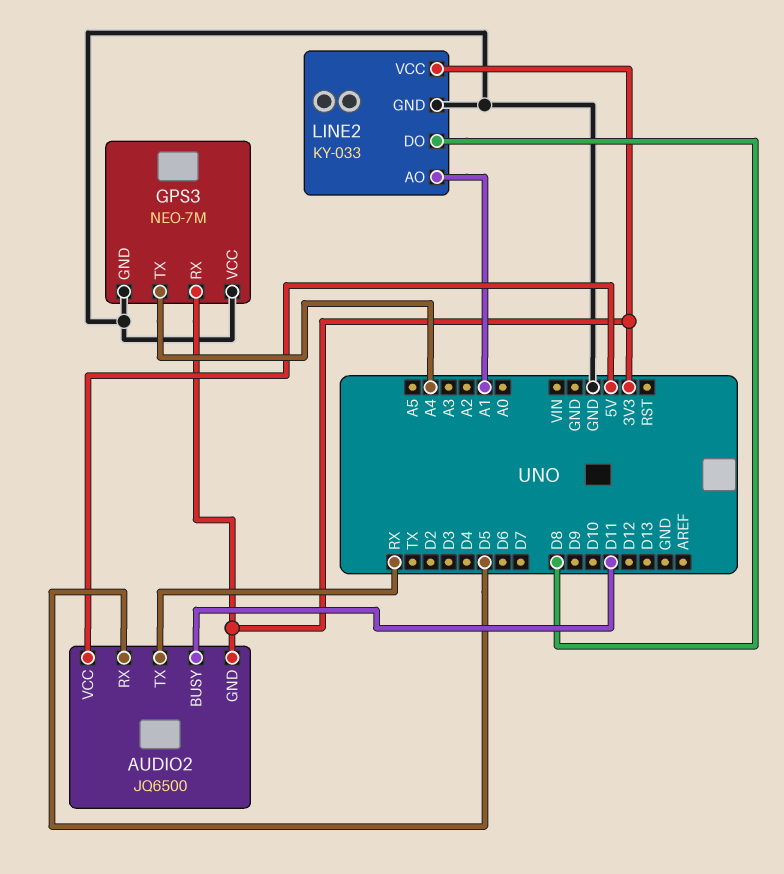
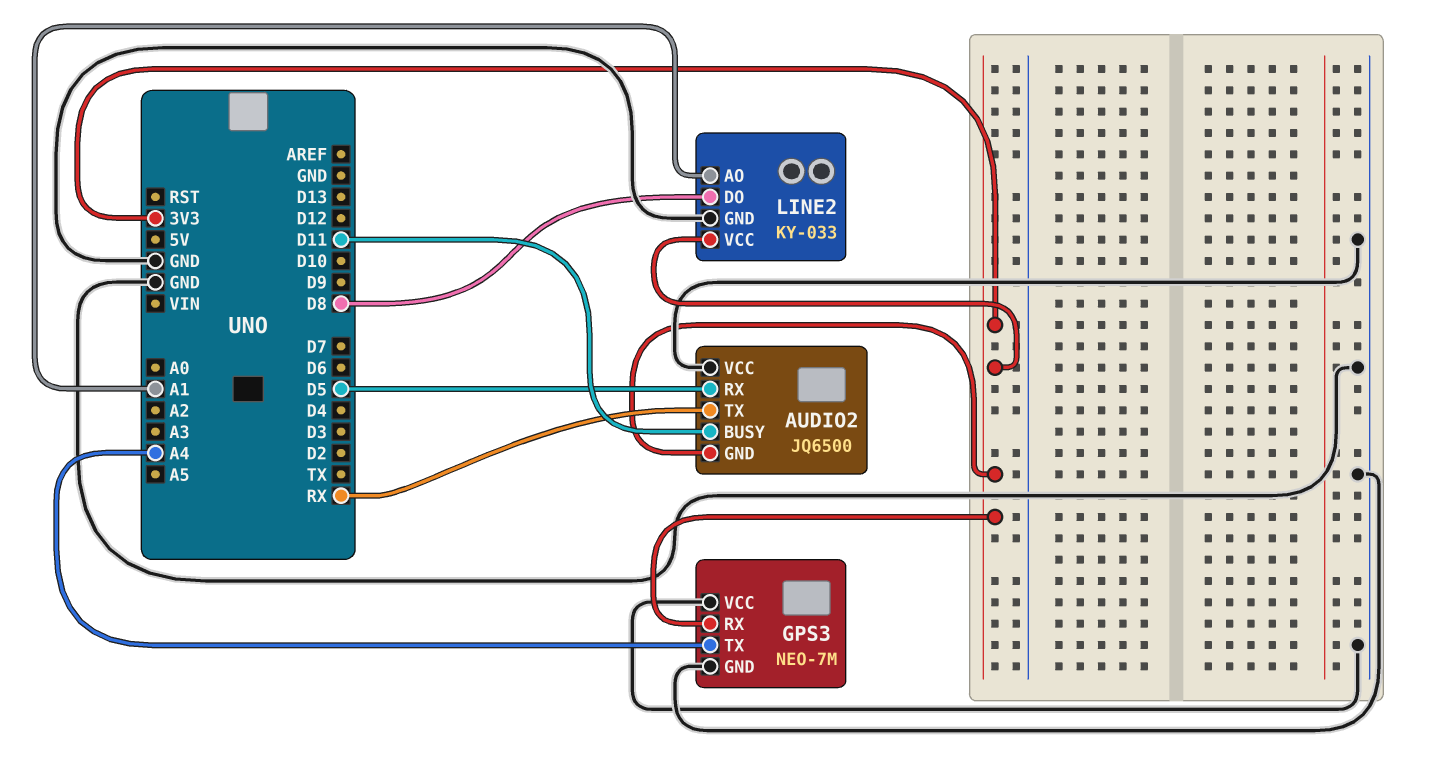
AUDIO2 pin VCC: 5V -> GND

